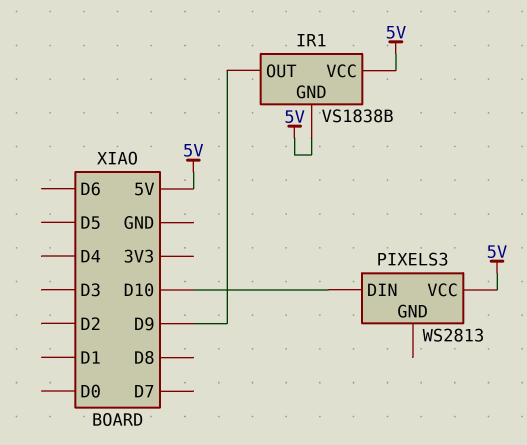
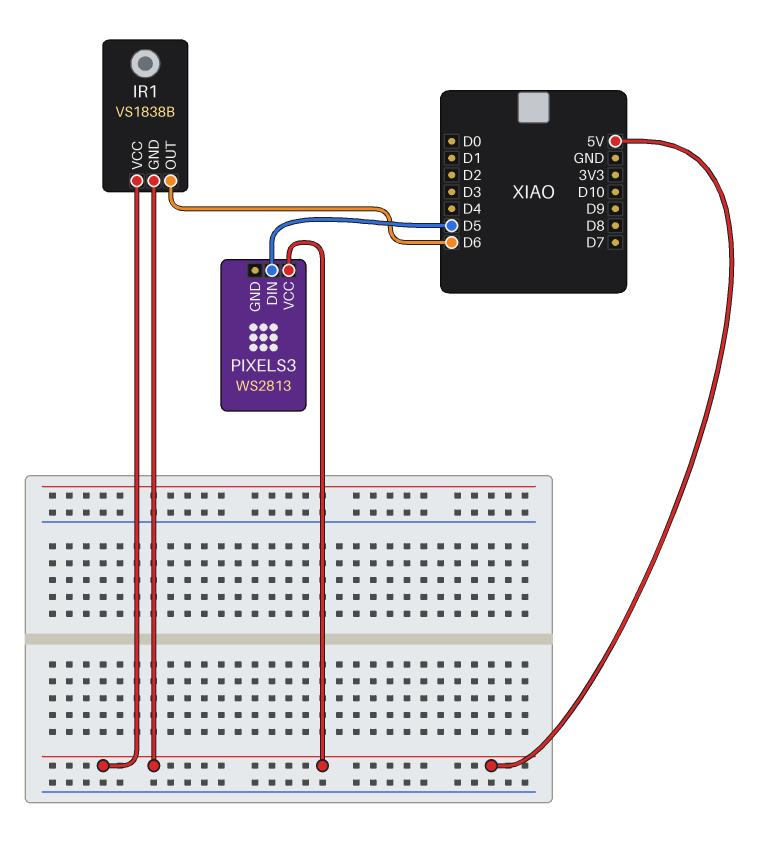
IR1 pin OUT: D9 -> D6
PIXELS3 pin DIN: D10 -> D5

